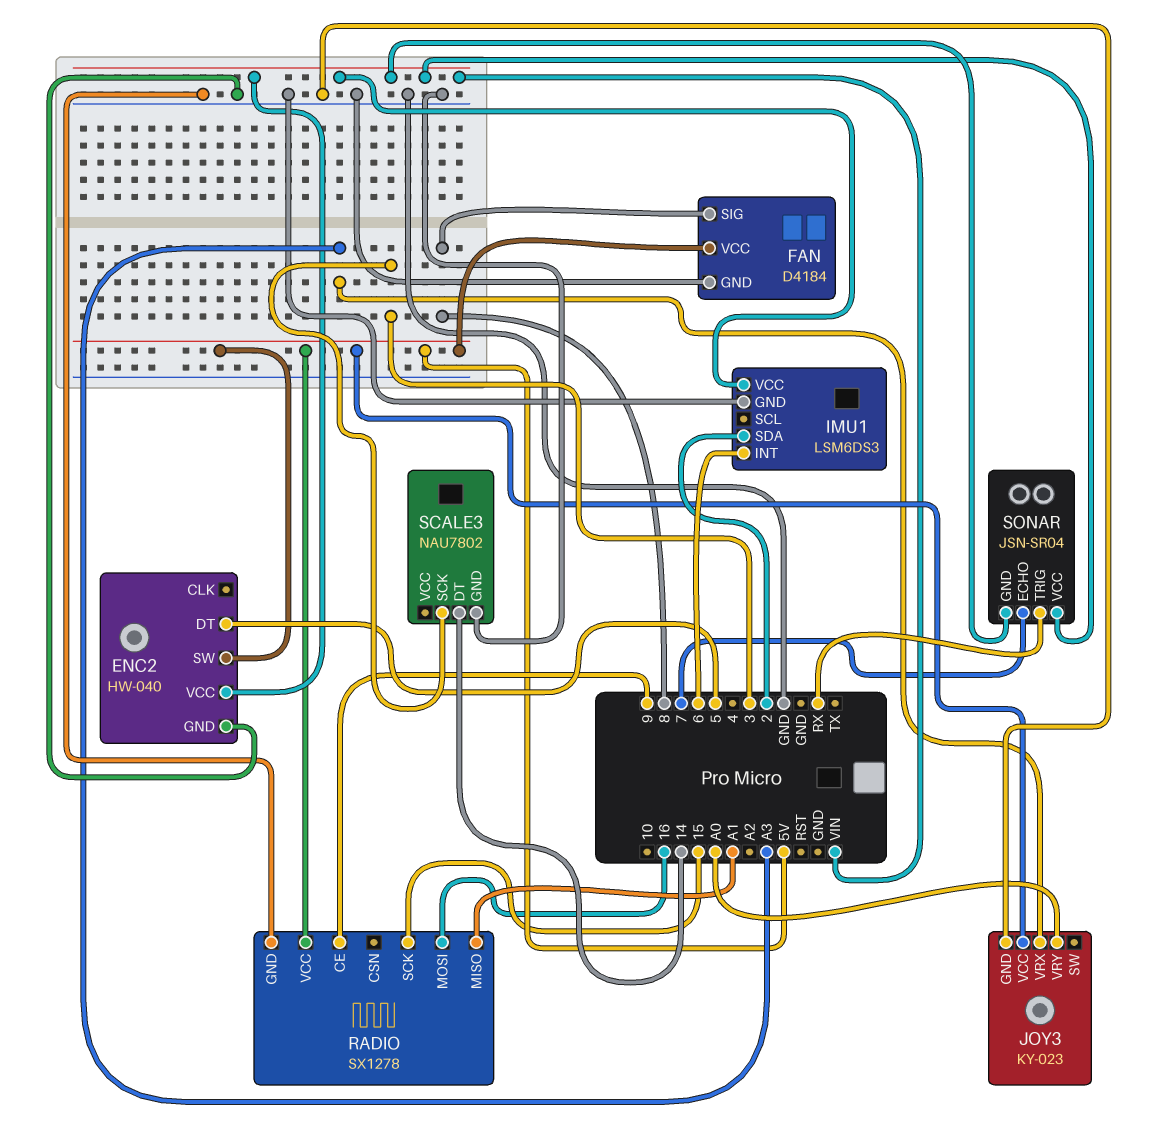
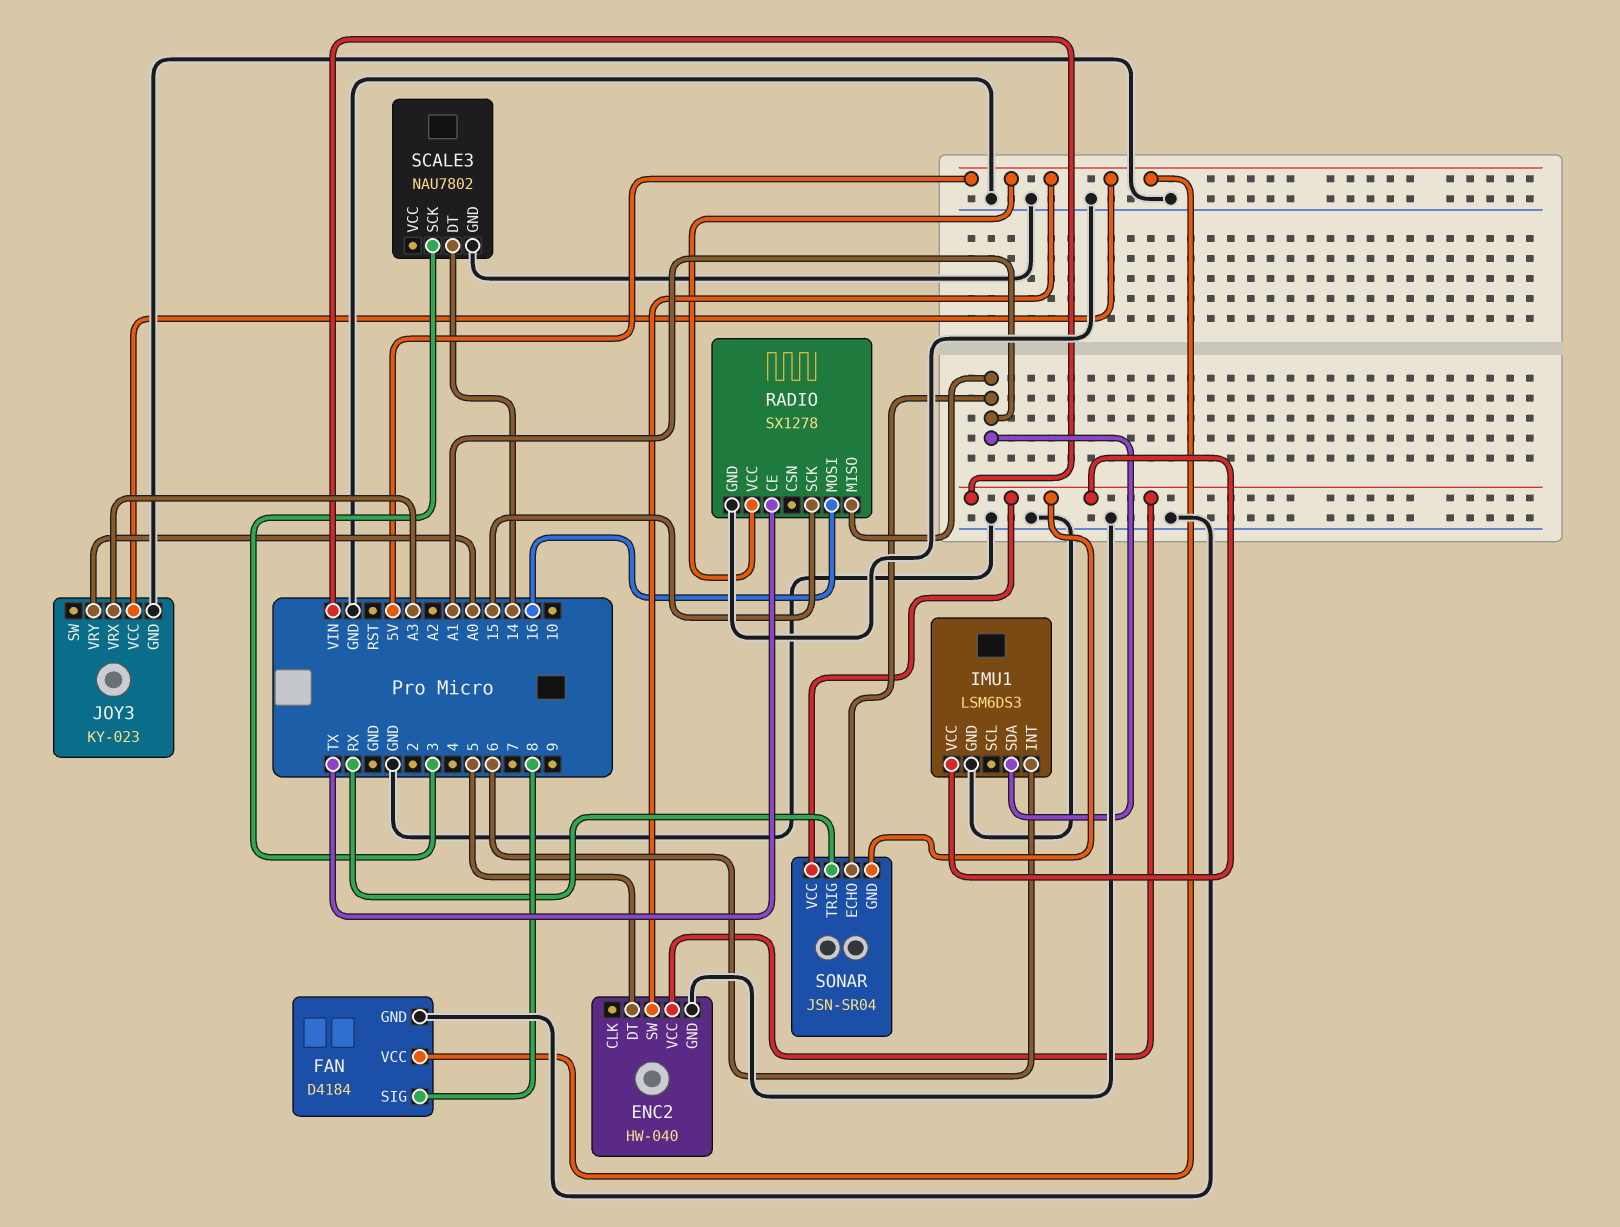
IMU1 pin SDA: 2 -> A1
RADIO pin CE: 9 -> TX
SONAR pin ECHO: 7 -> A1

